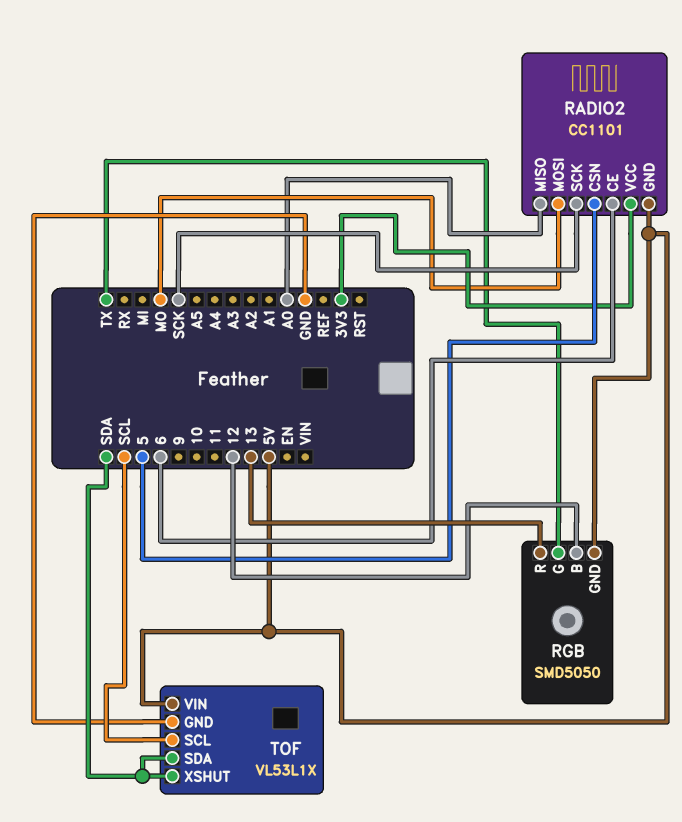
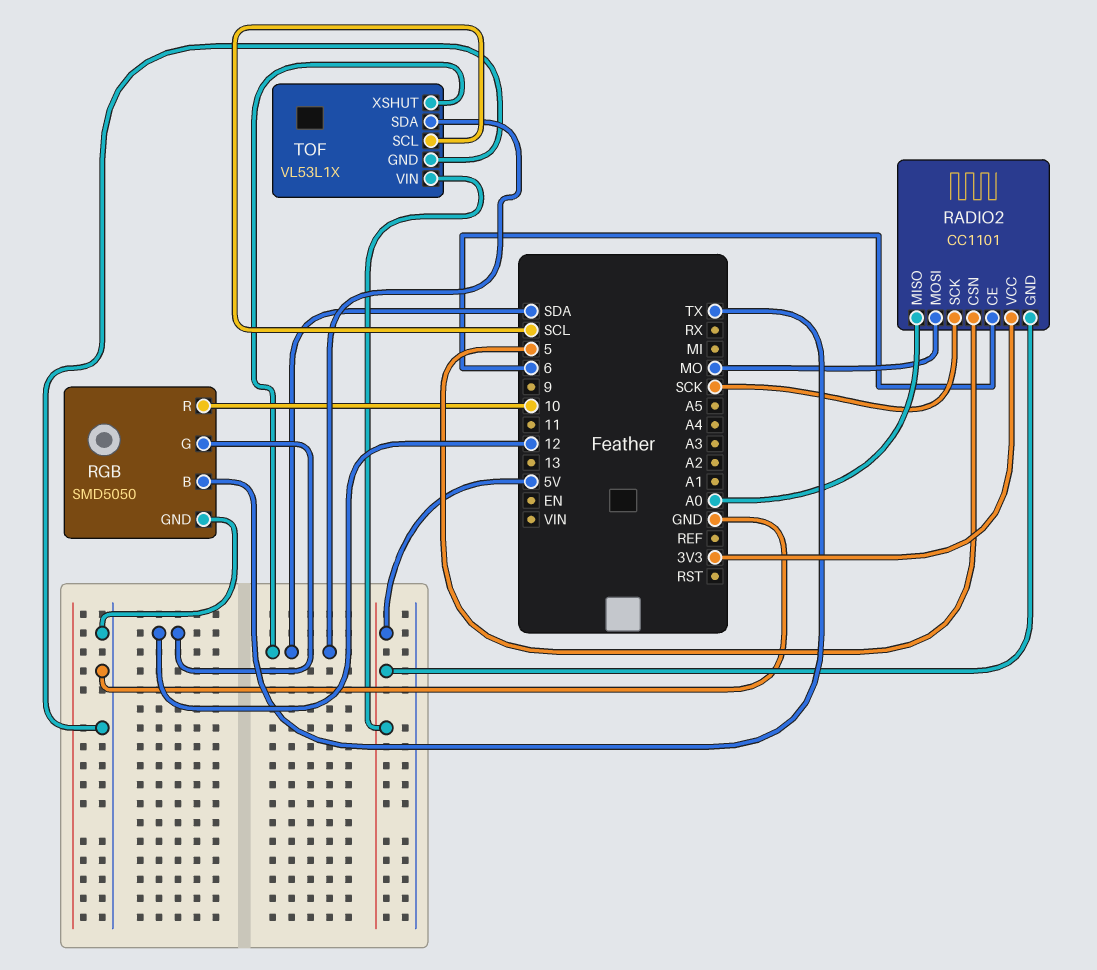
RGB pin B: 12 -> TX
RGB pin G: TX -> 12
RGB pin GND: 5V -> GND
RGB pin R: 13 -> 10

